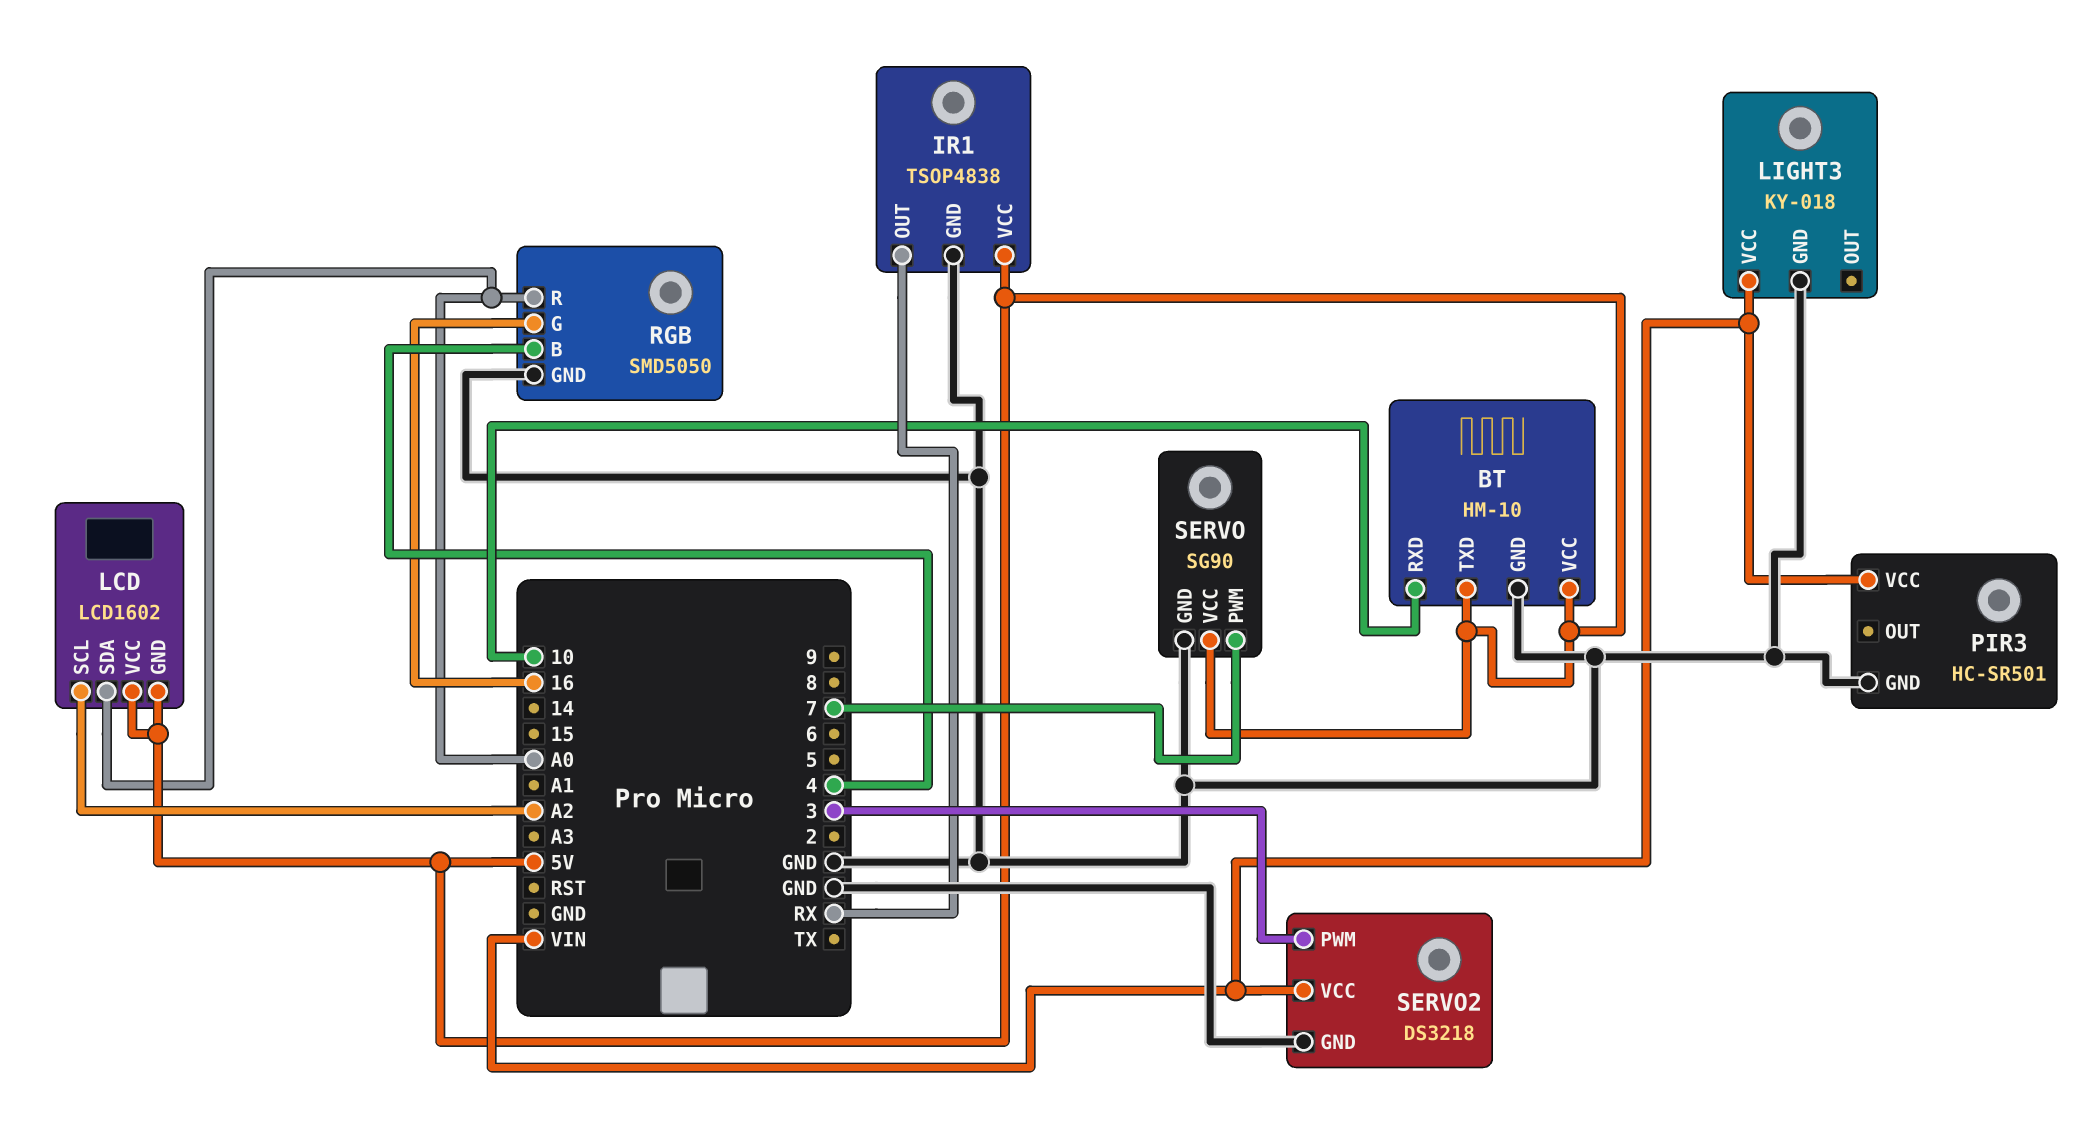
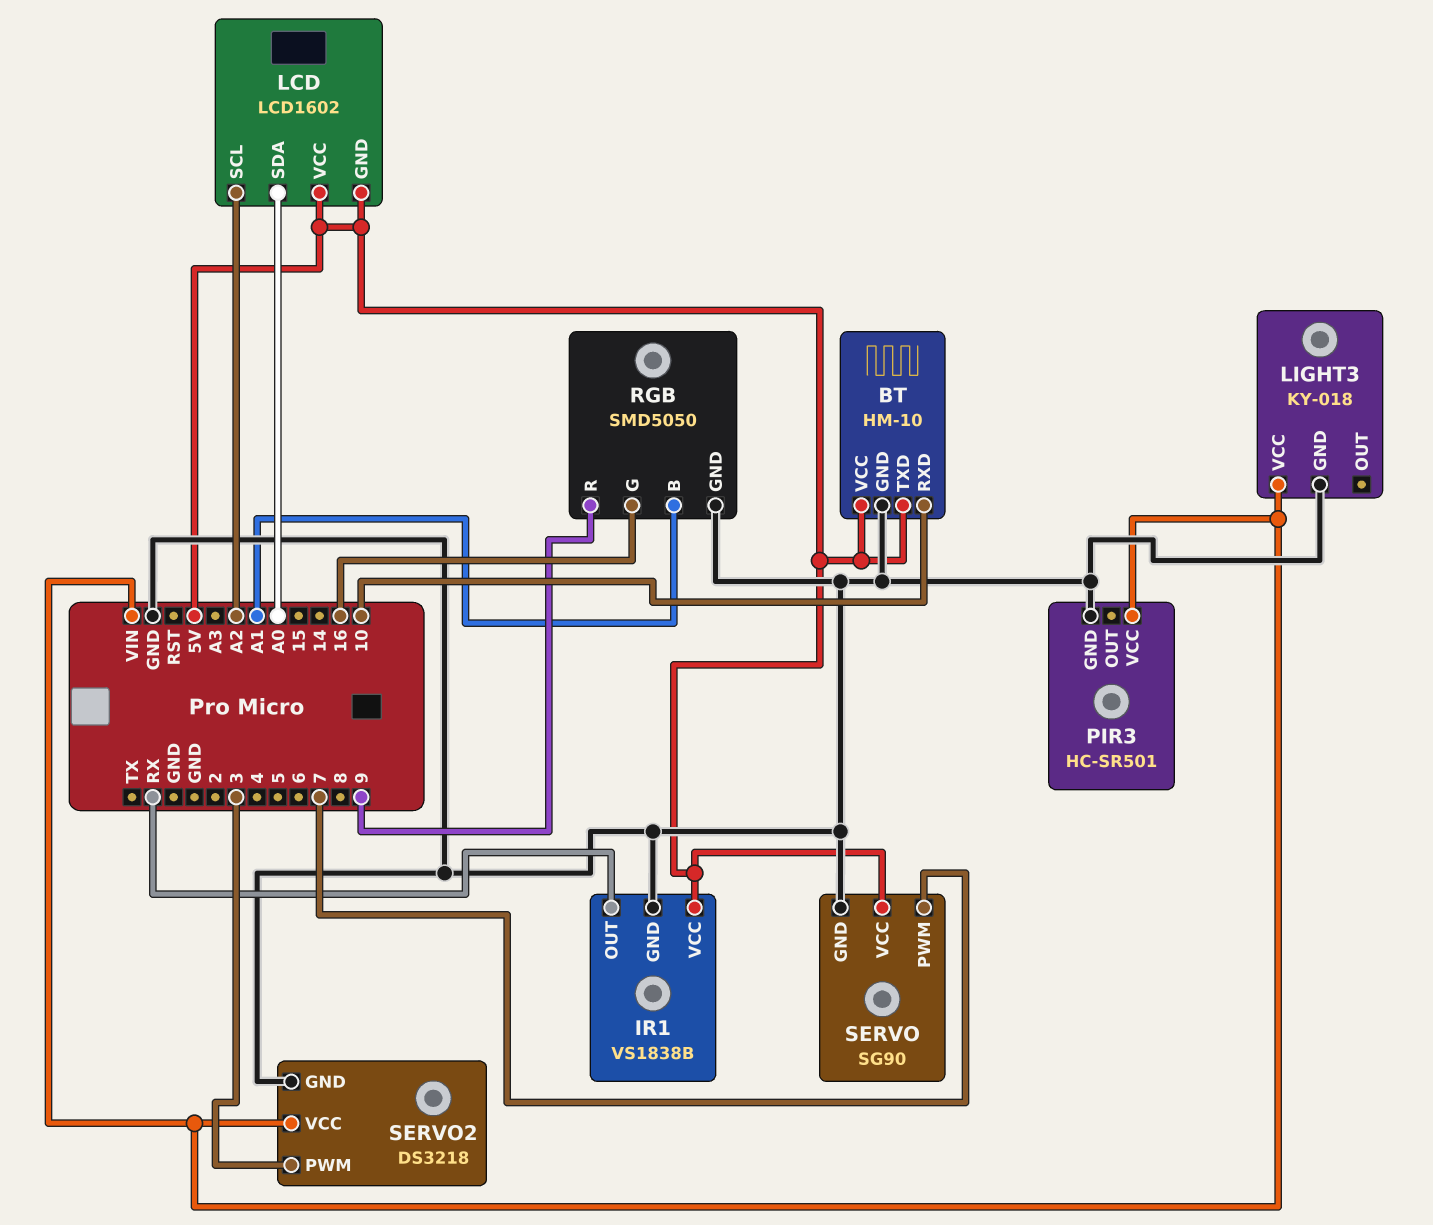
IR1: TSOP4838 -> VS1838B
RGB pin B: 4 -> A1
RGB pin R: A0 -> 9

